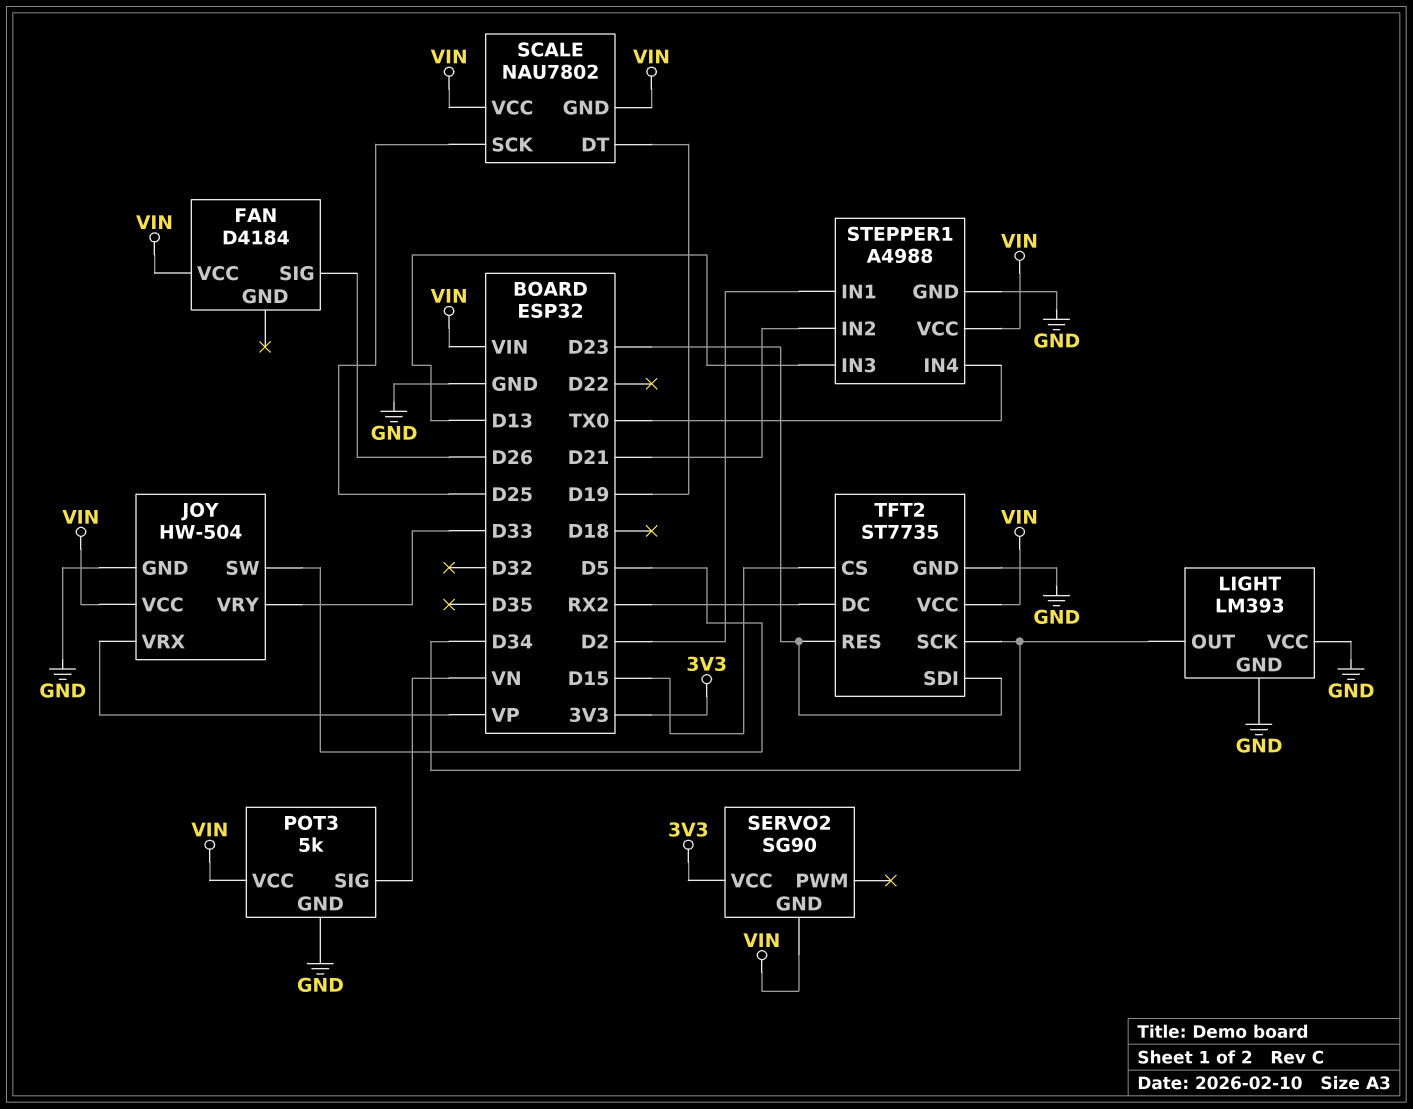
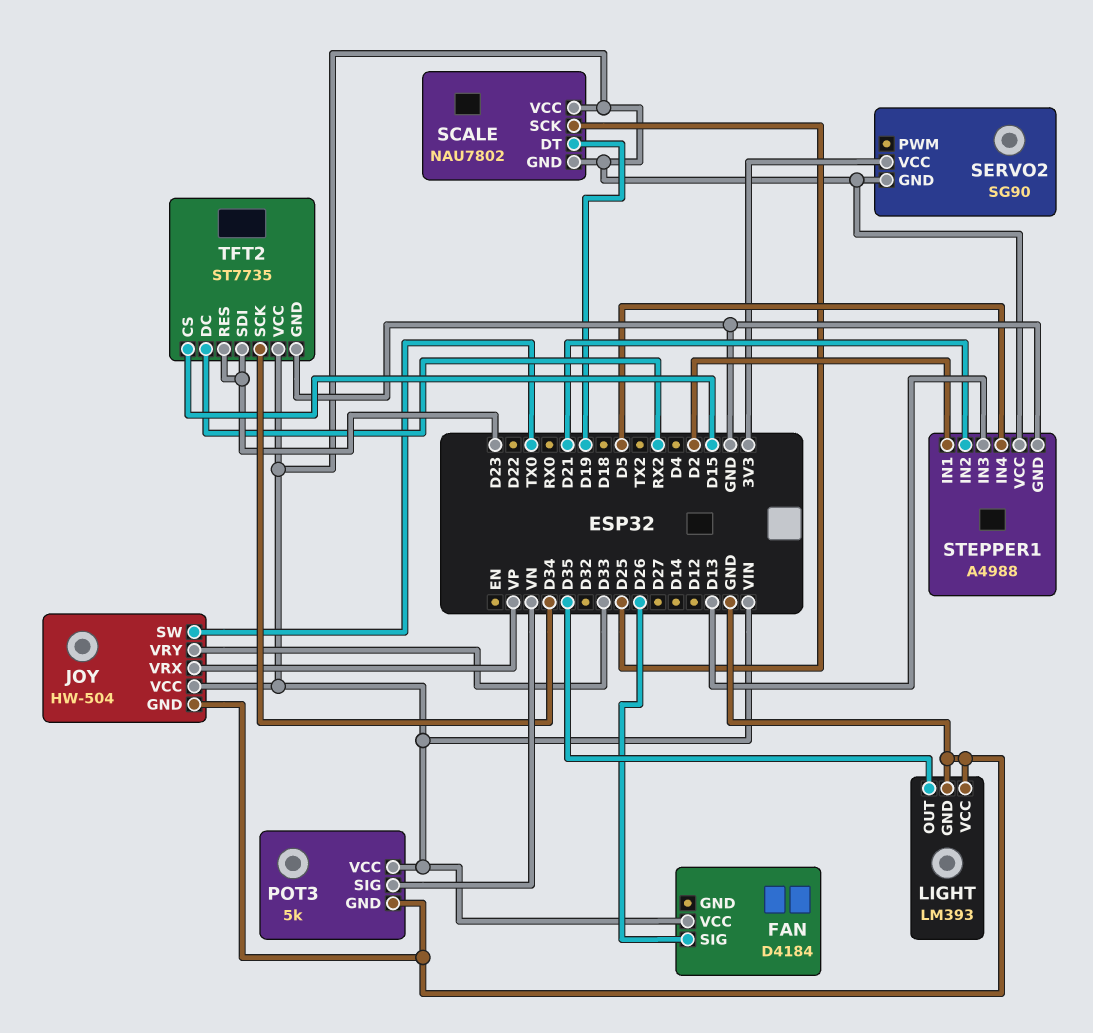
JOY pin SW: D5 -> TX0
LIGHT pin OUT: D34 -> D35
STEPPER1 pin IN4: TX0 -> D5

